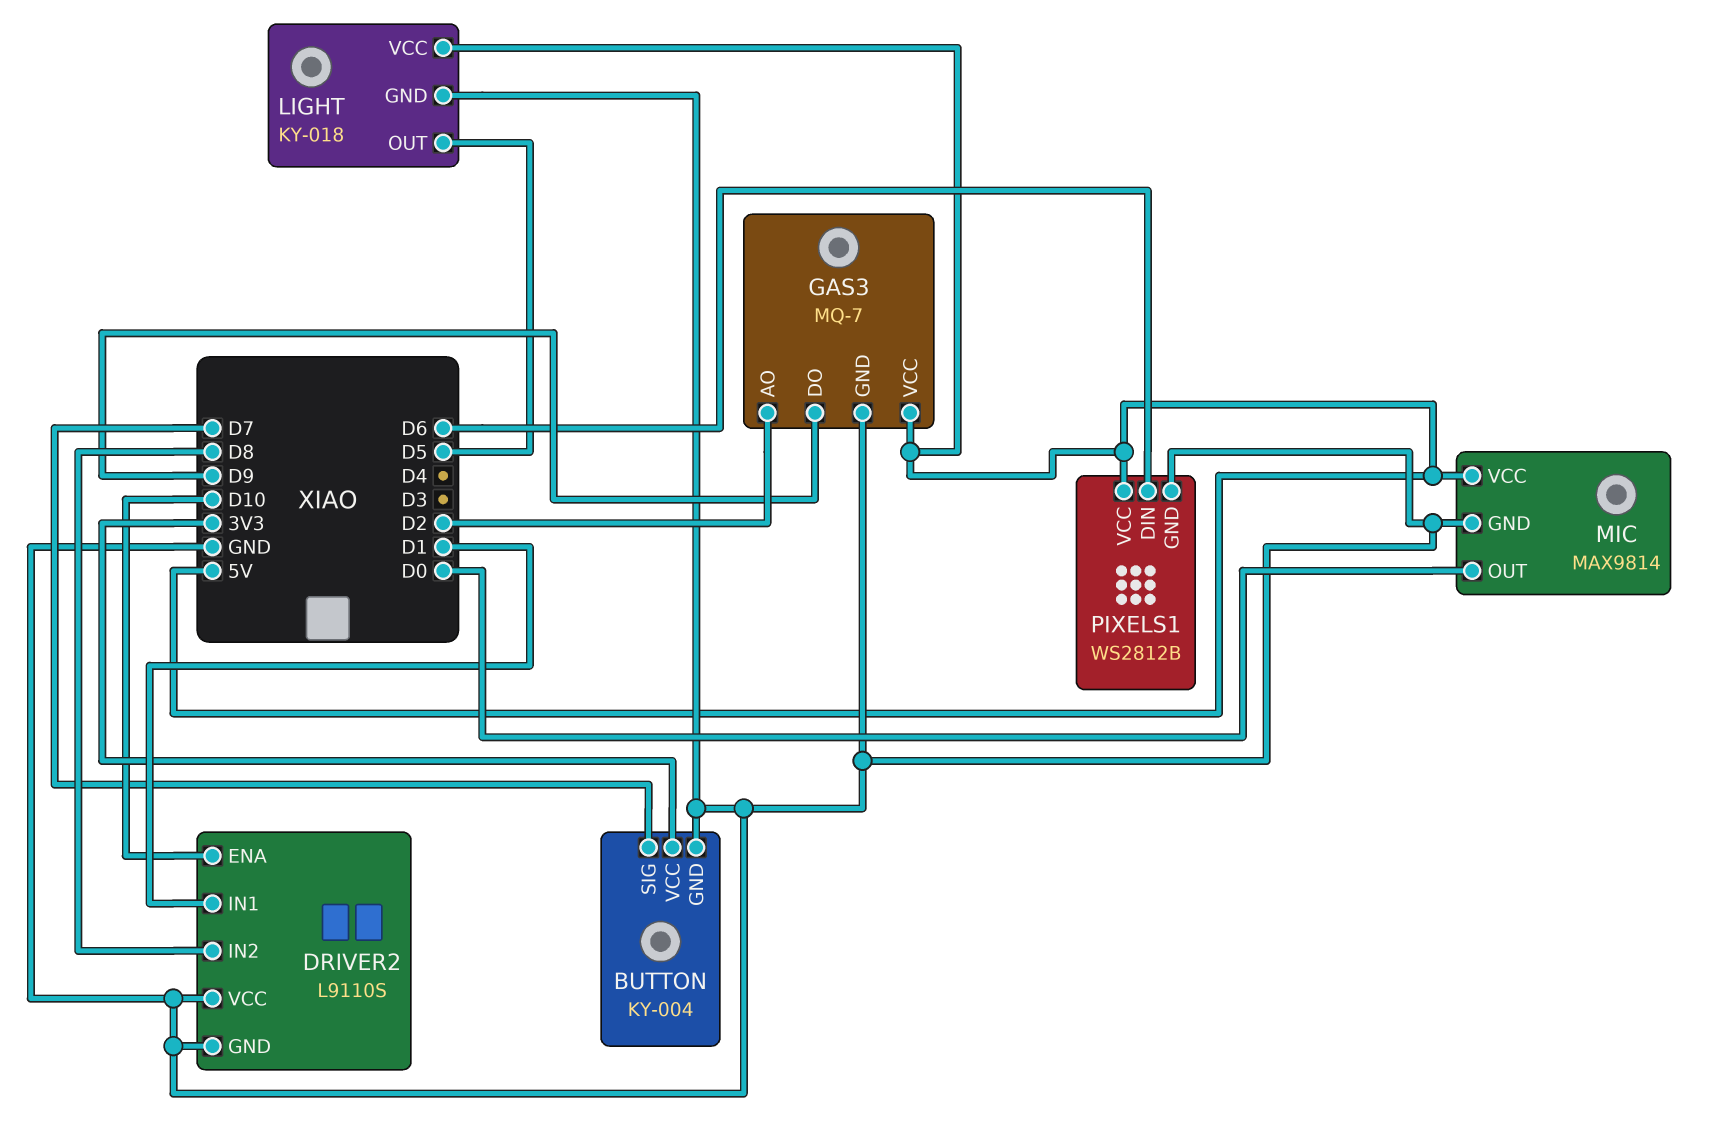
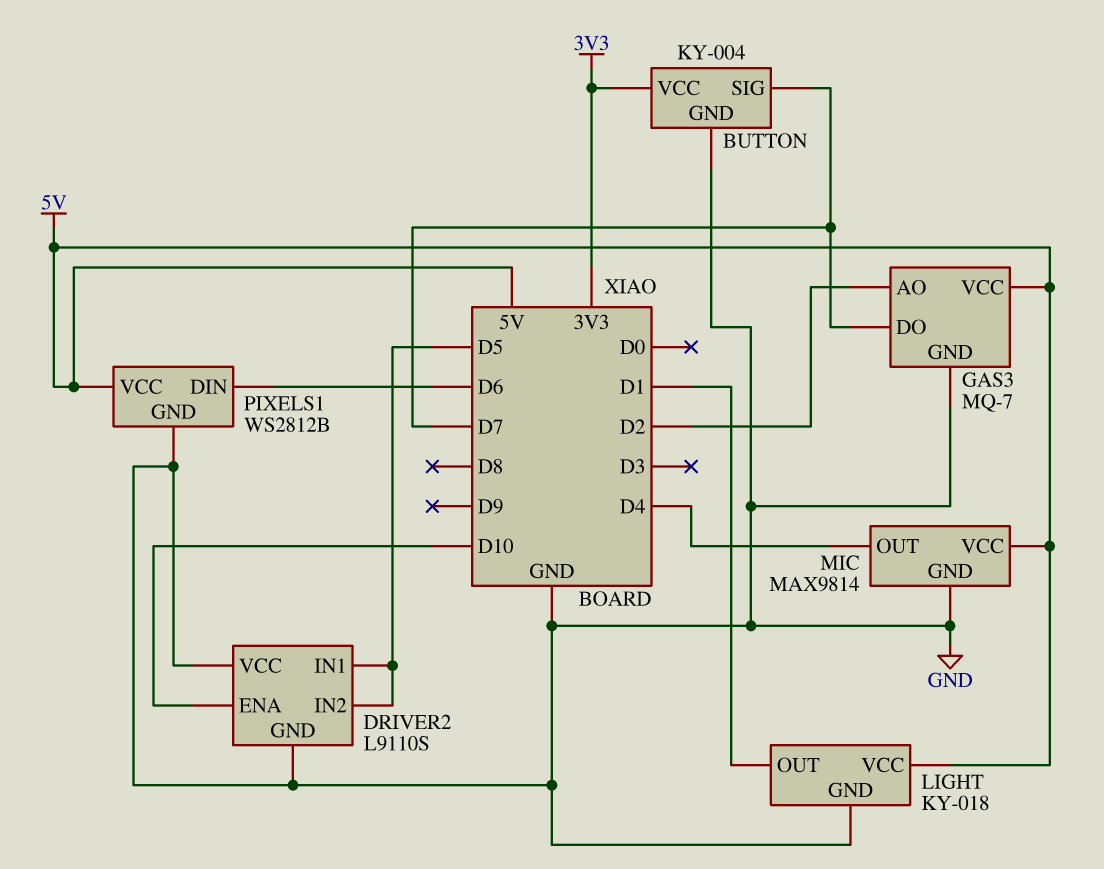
DRIVER2 pin IN1: D1 -> D5
DRIVER2 pin IN2: D8 -> D5
GAS3 pin DO: D9 -> D7
LIGHT pin OUT: D5 -> D1
MIC pin OUT: D0 -> D4

